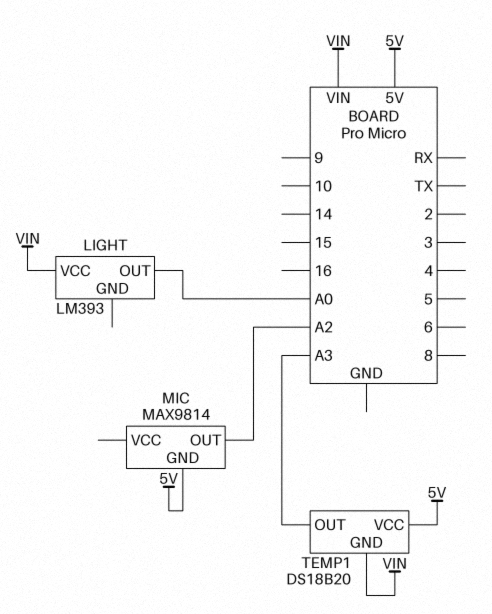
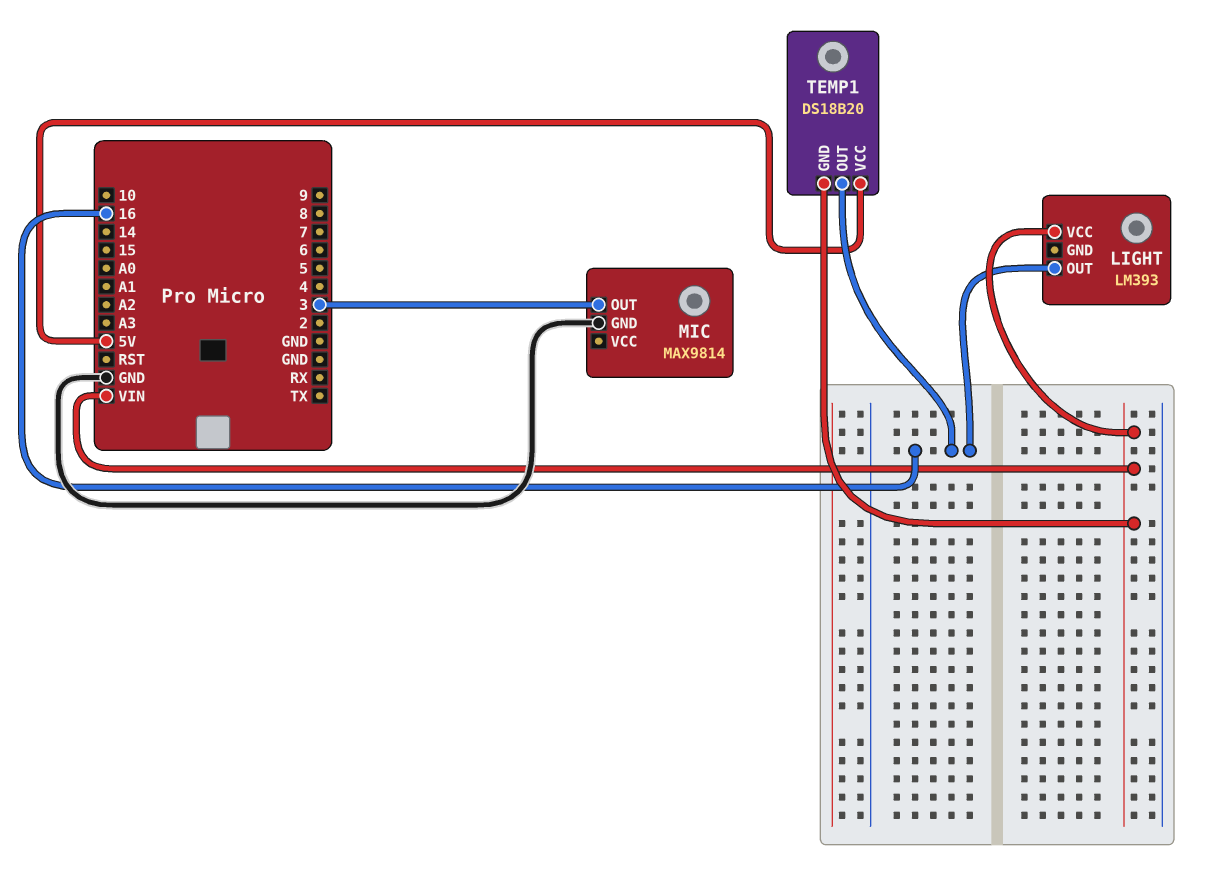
LIGHT pin OUT: A0 -> 16
MIC pin GND: 5V -> GND
MIC pin OUT: A2 -> 3
TEMP1 pin OUT: A3 -> 16

